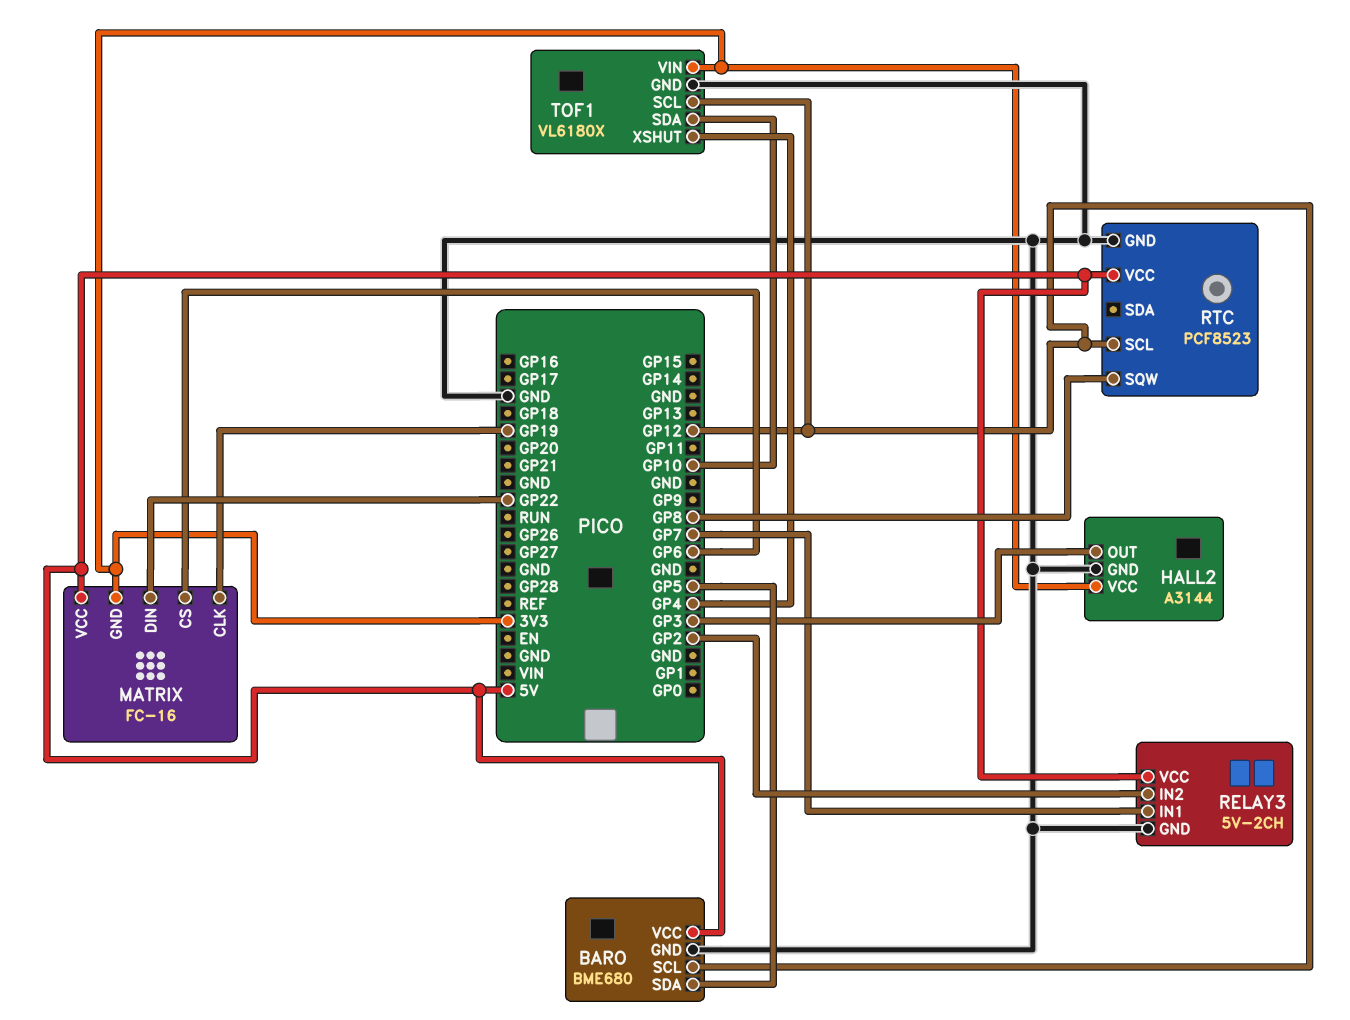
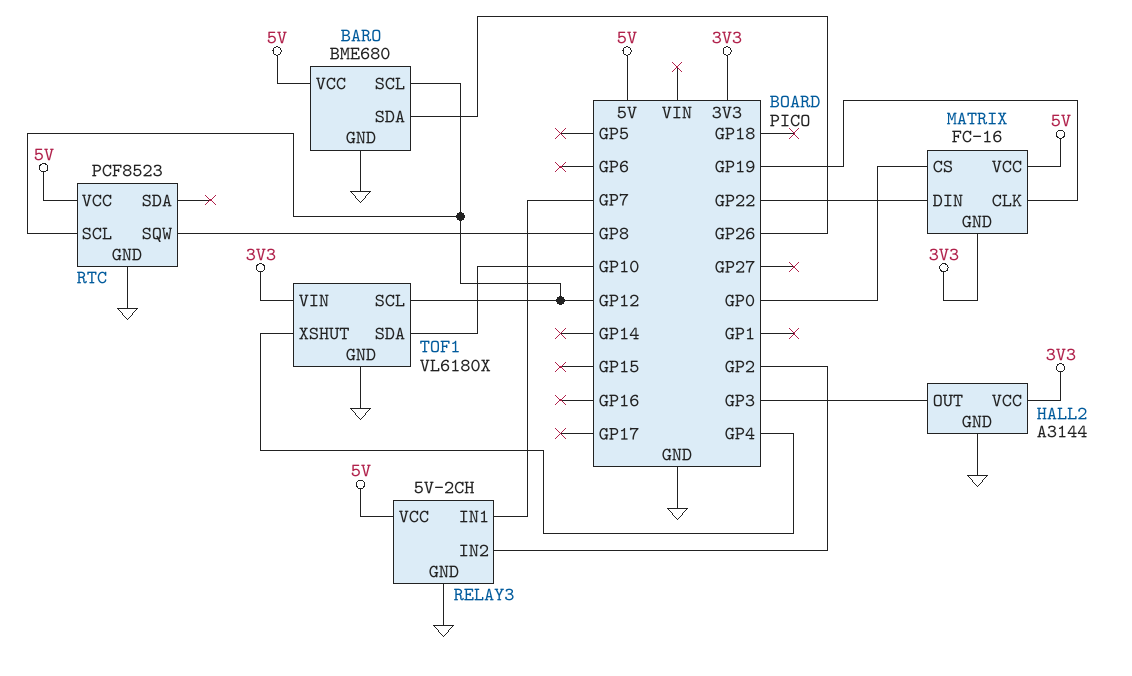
BARO pin SDA: GP5 -> GP26
MATRIX pin CS: GP6 -> GP0

